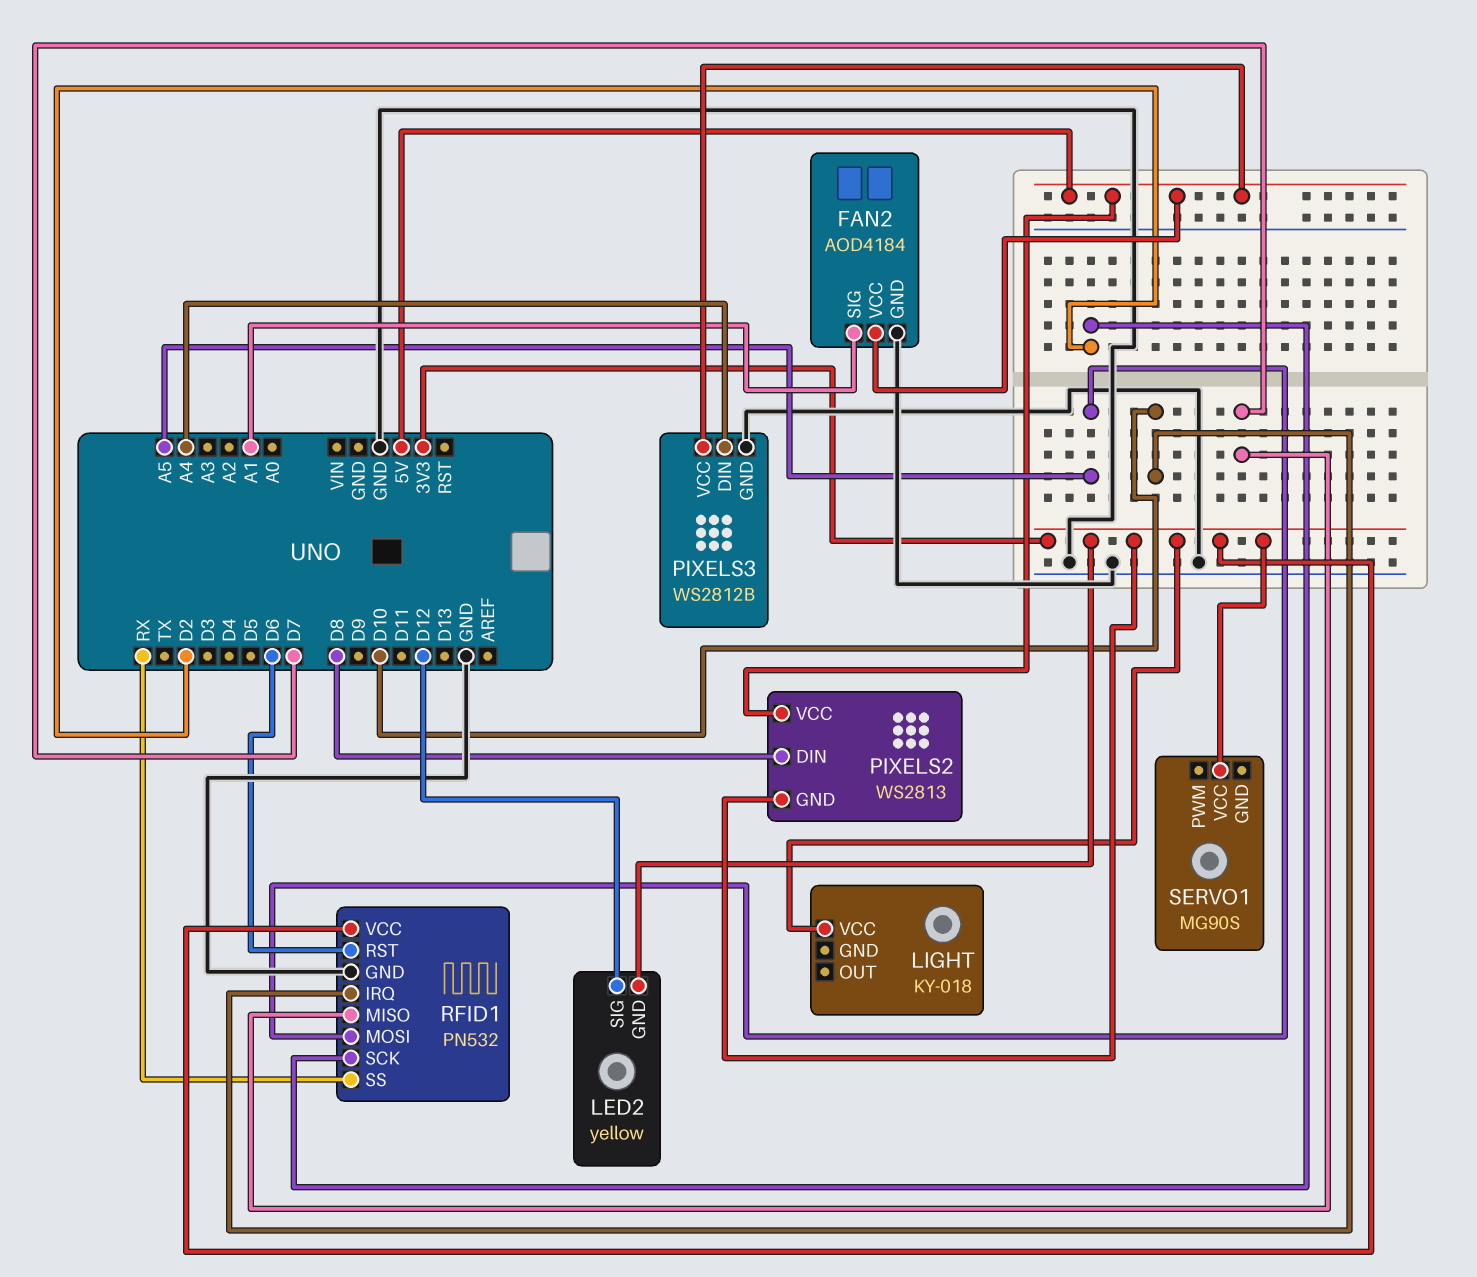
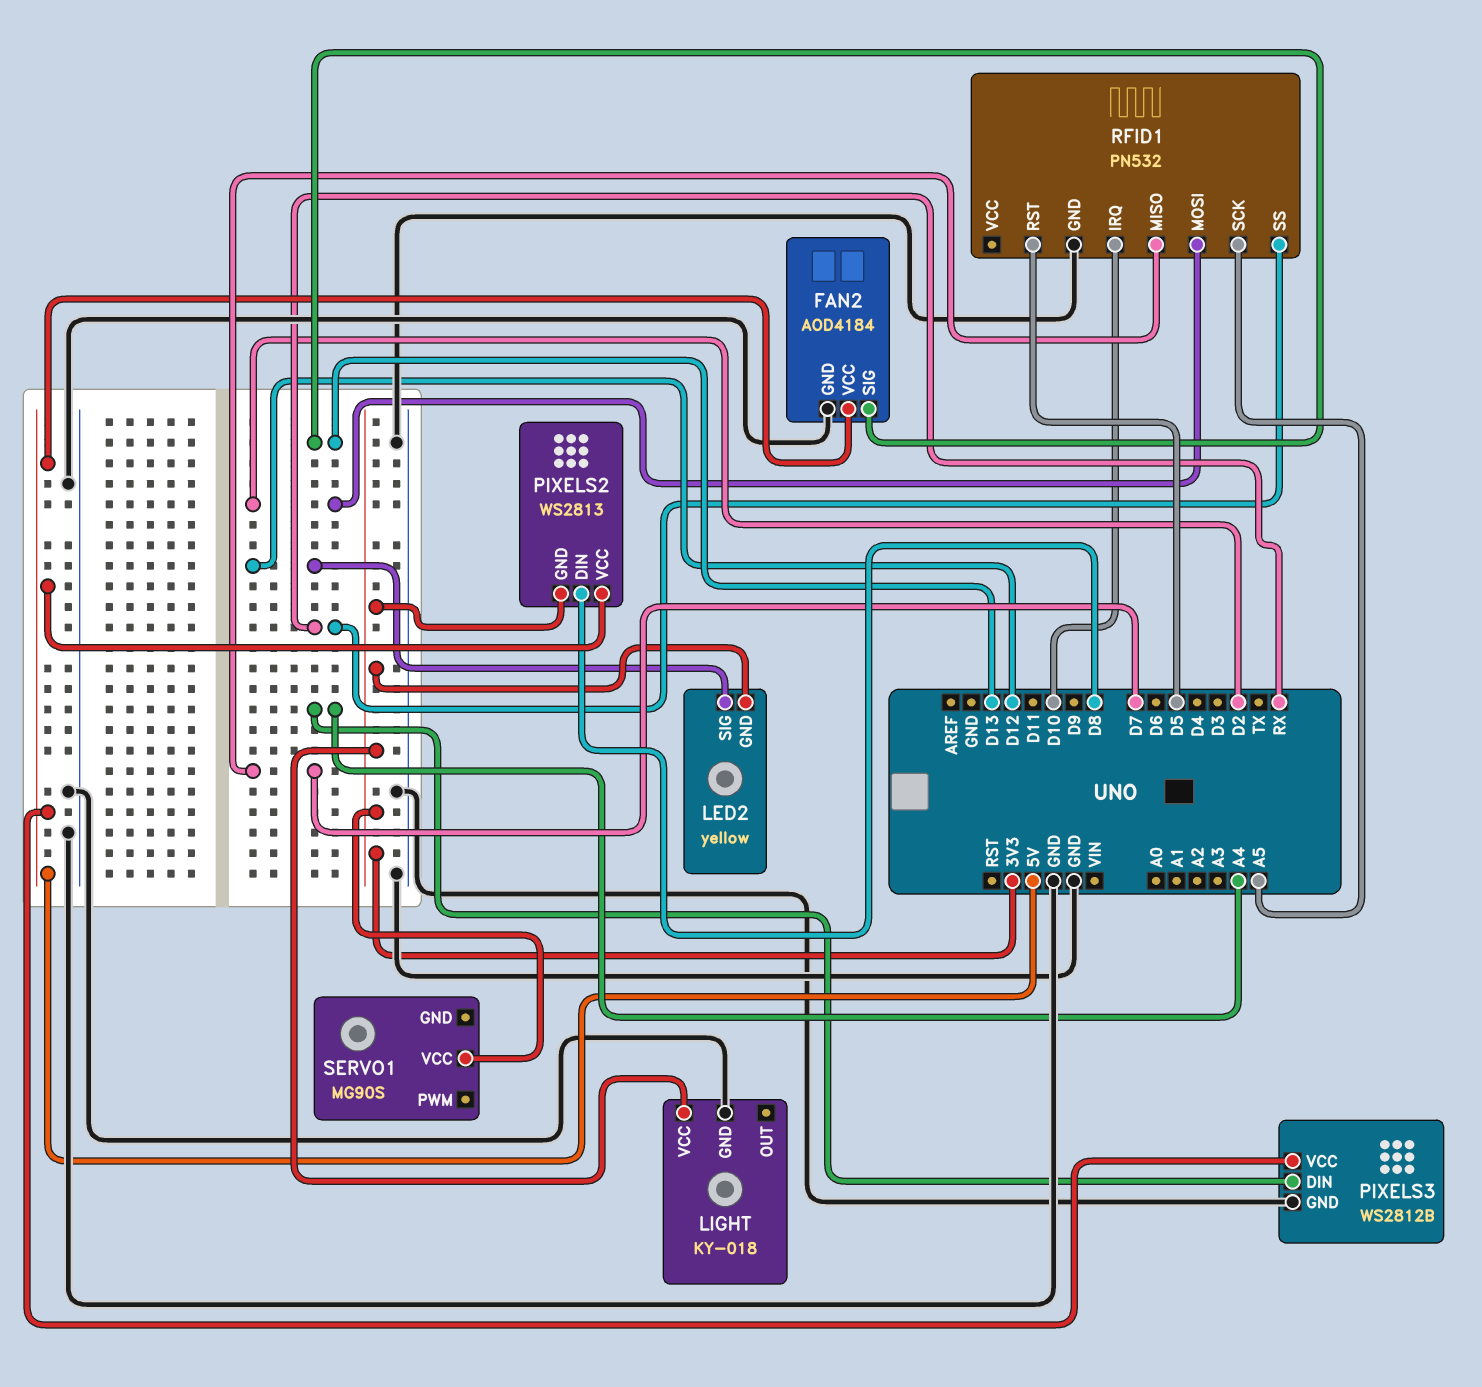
FAN2 pin SIG: A1 -> D13
LIGHT pin GND: none -> GND
RFID1 pin MOSI: A5 -> D2
RFID1 pin RST: D6 -> D5
RFID1 pin SCK: D2 -> A5
RFID1 pin VCC: 3V3 -> none

